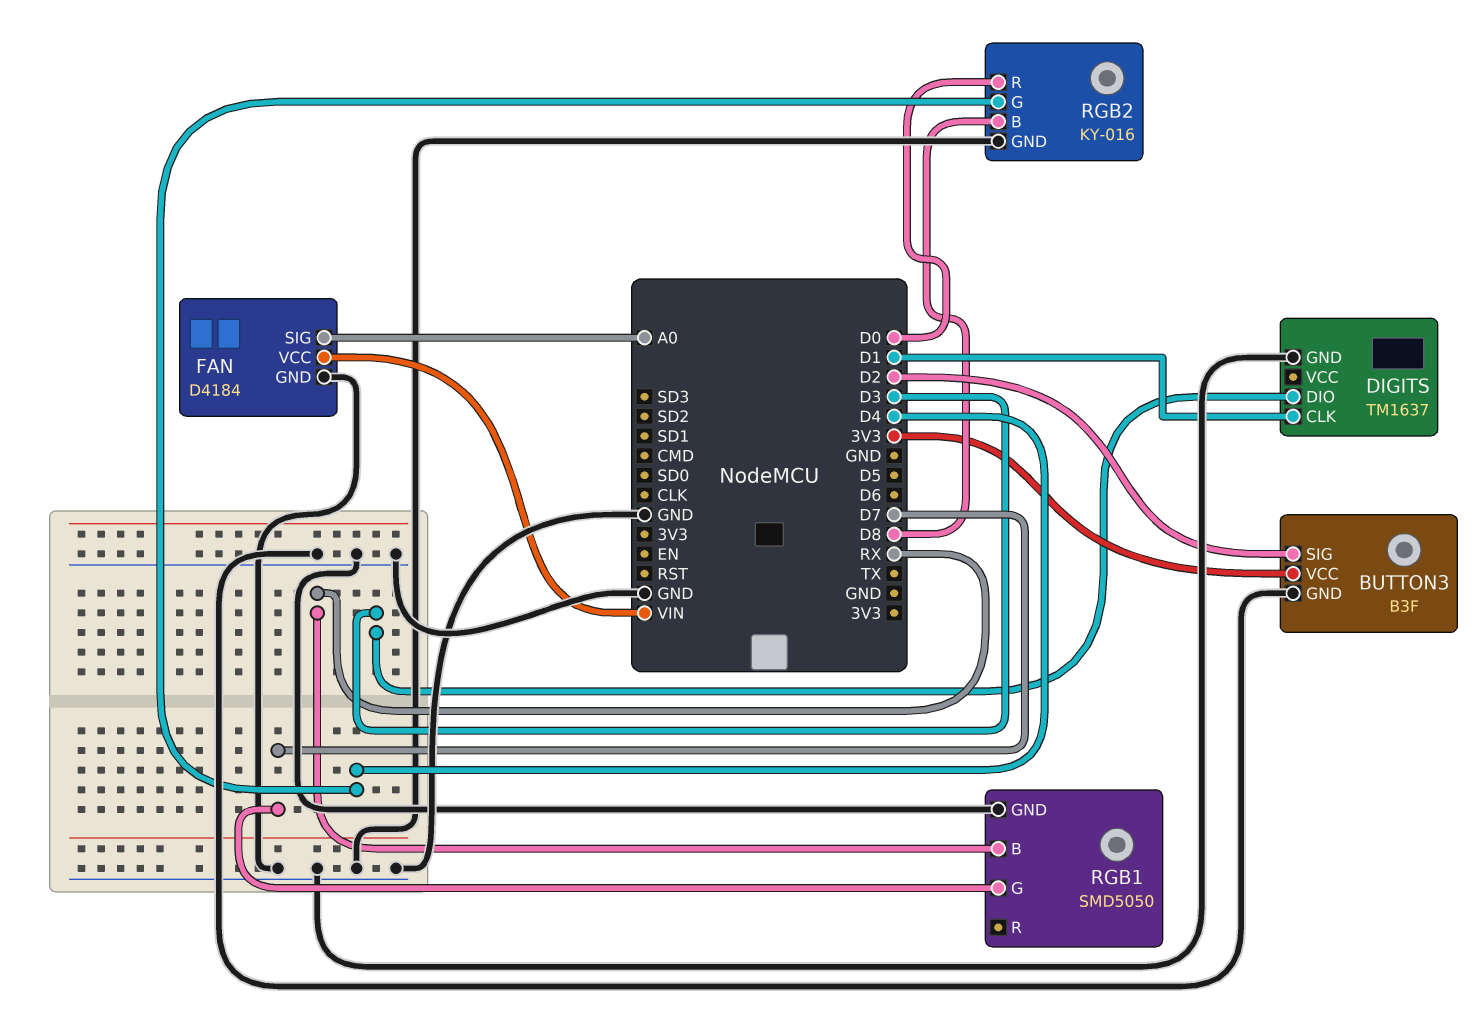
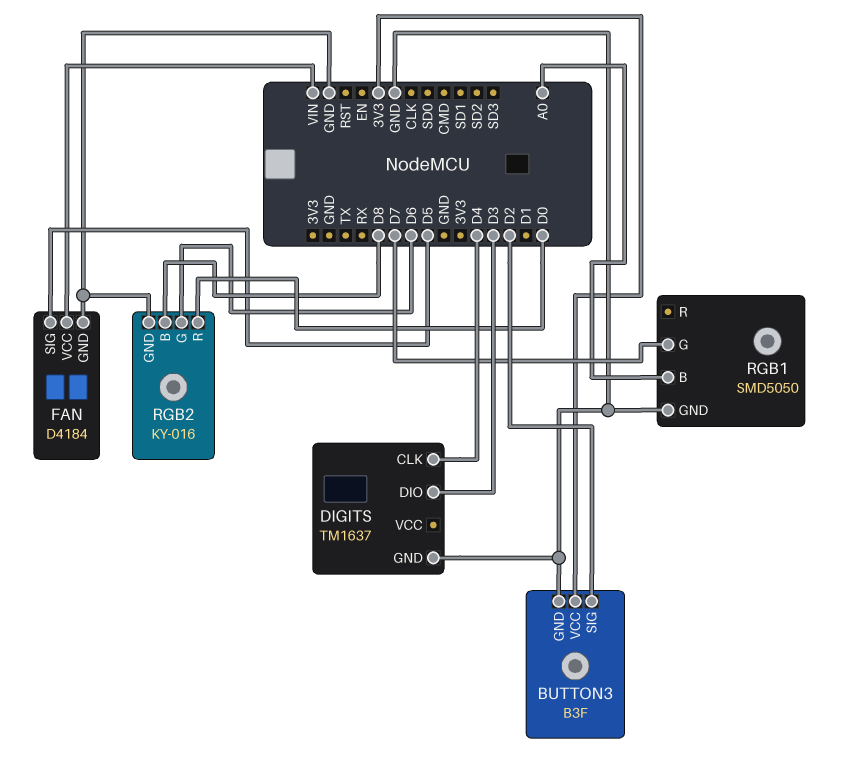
DIGITS pin CLK: D1 -> D4
FAN pin SIG: A0 -> D5
RGB1 pin B: RX -> A0
RGB2 pin G: D4 -> D6

